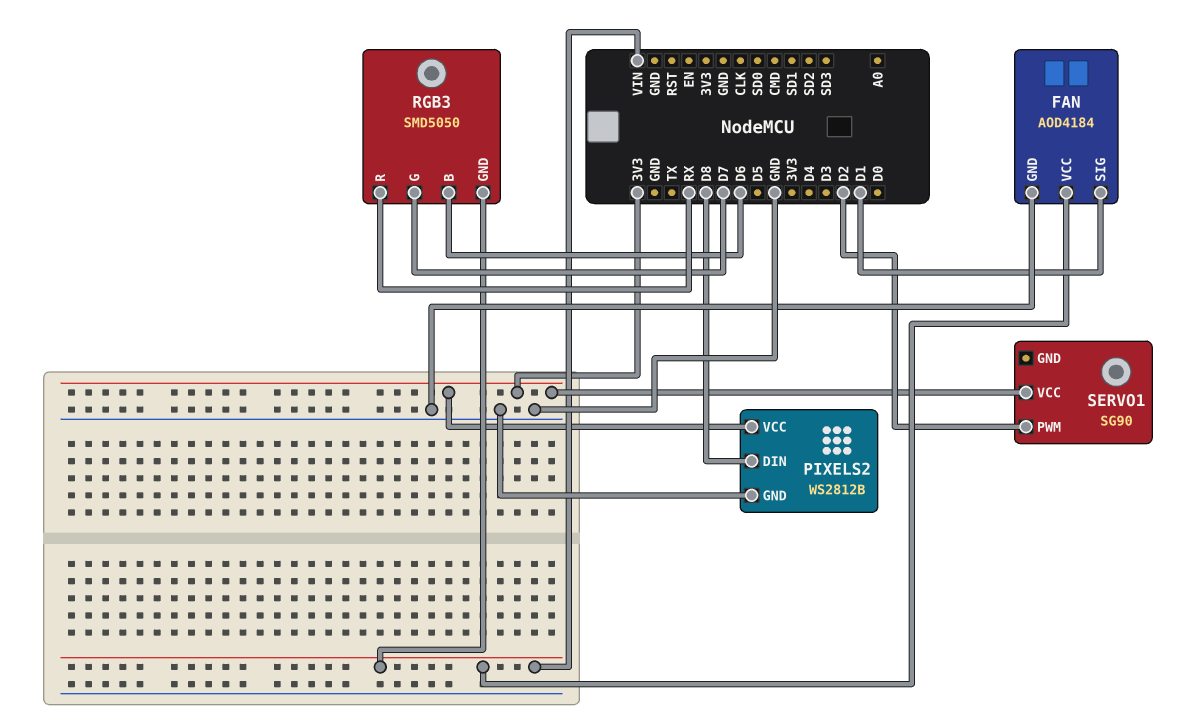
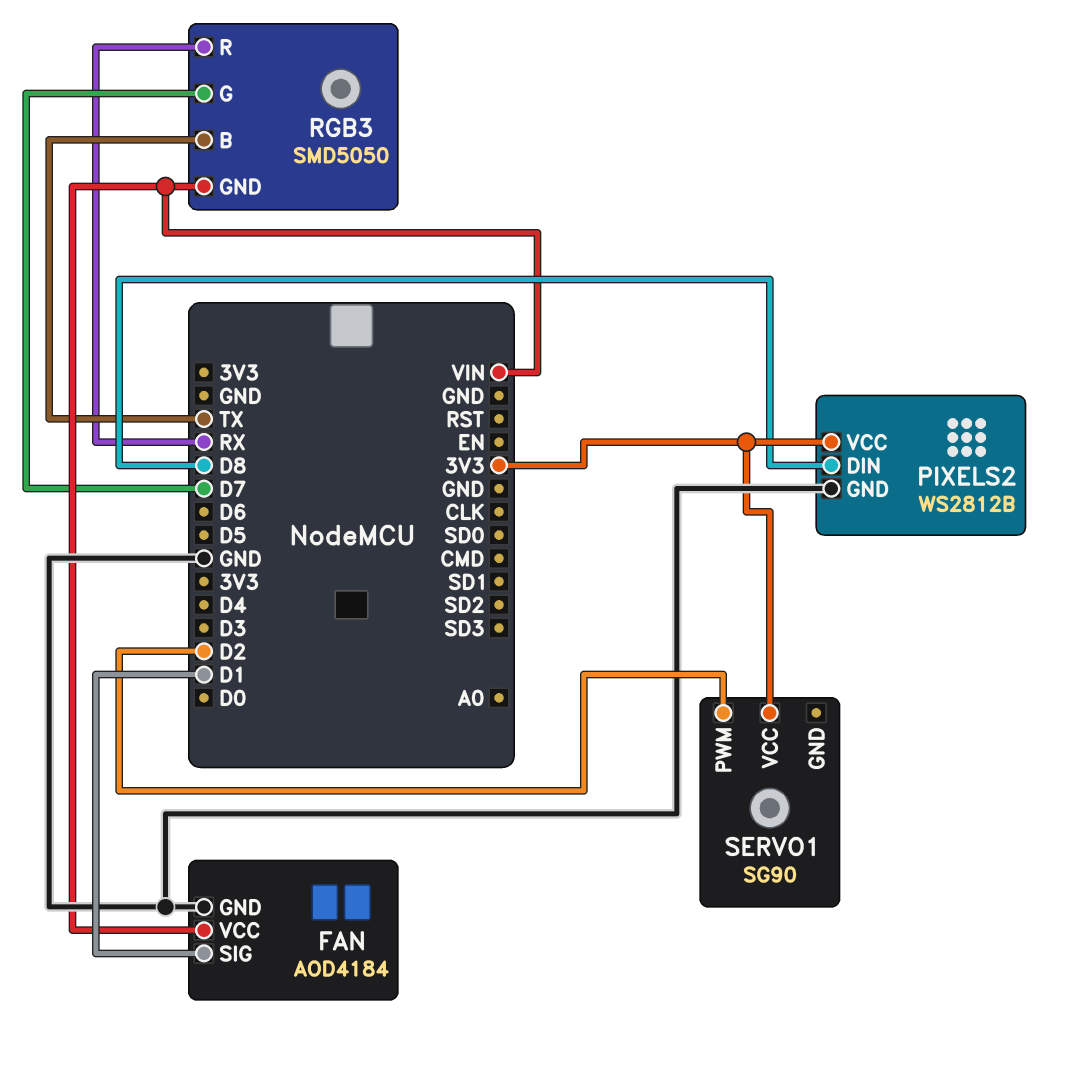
RGB3 pin B: D6 -> TX

